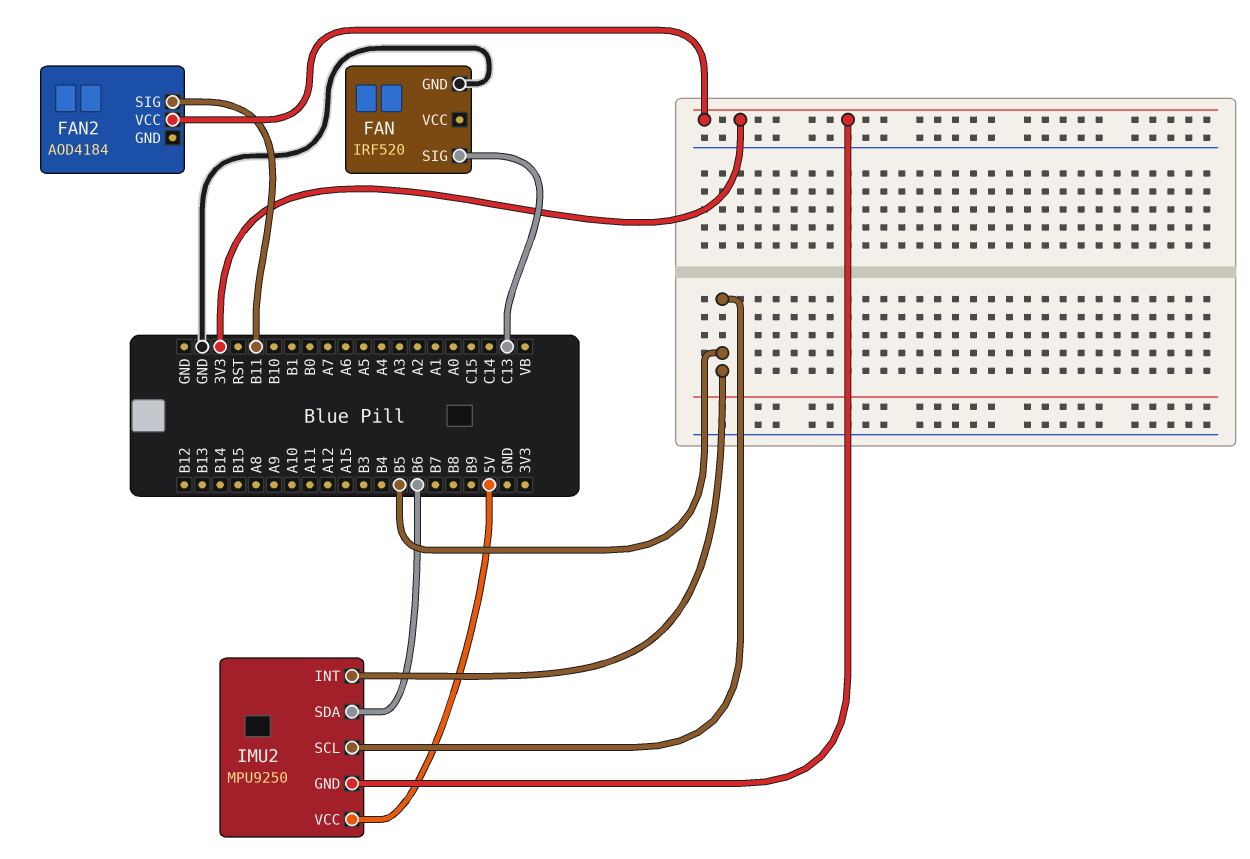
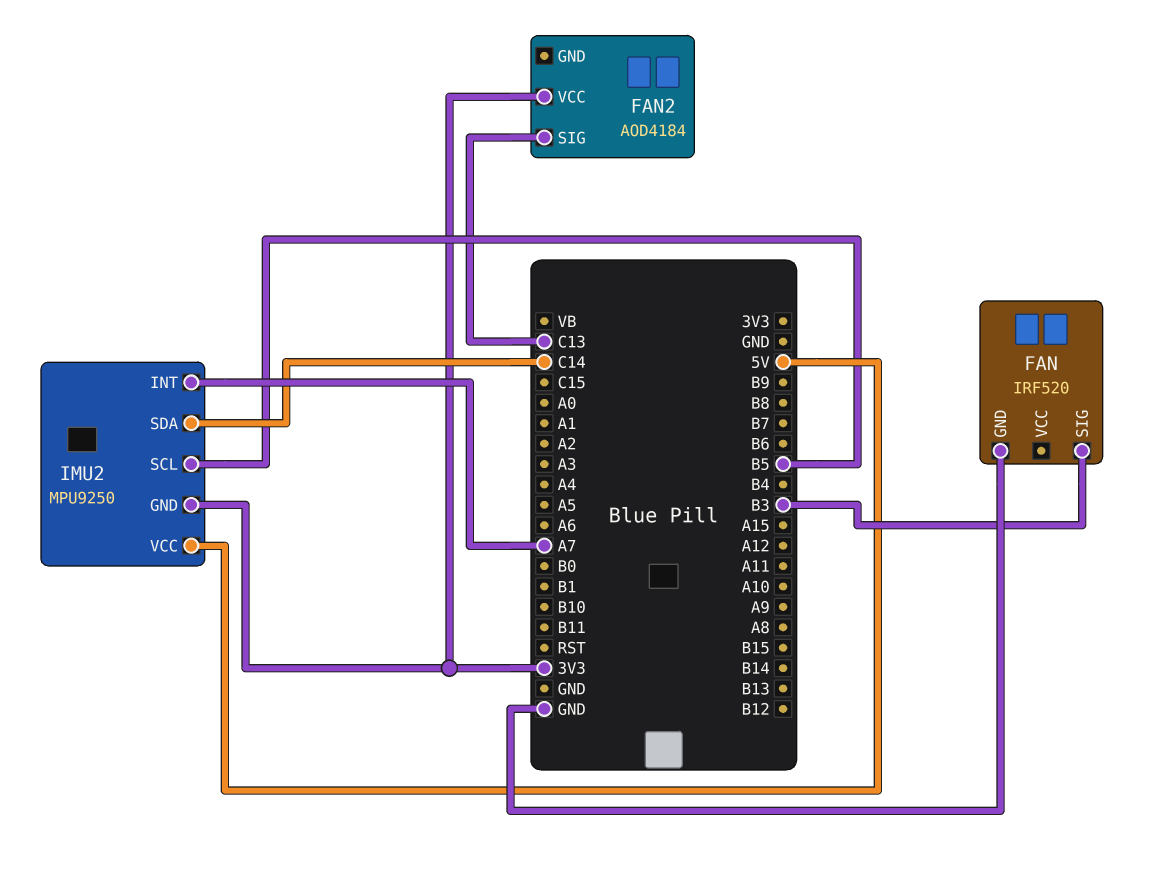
FAN pin SIG: C13 -> B3
FAN2 pin SIG: B11 -> C13
IMU2 pin INT: B5 -> A7
IMU2 pin SDA: B6 -> C14

